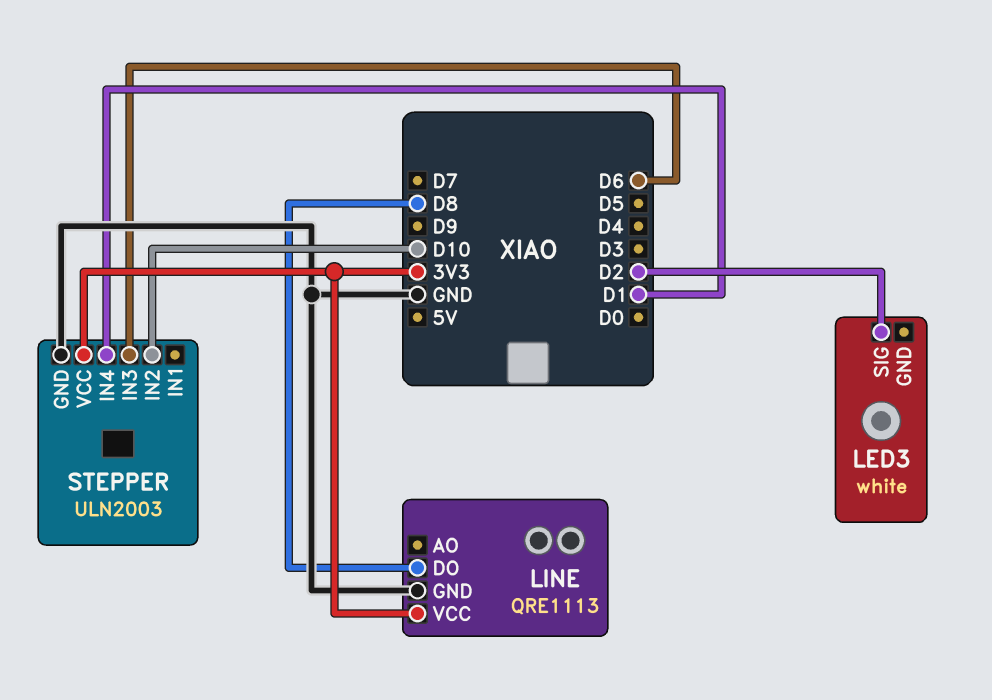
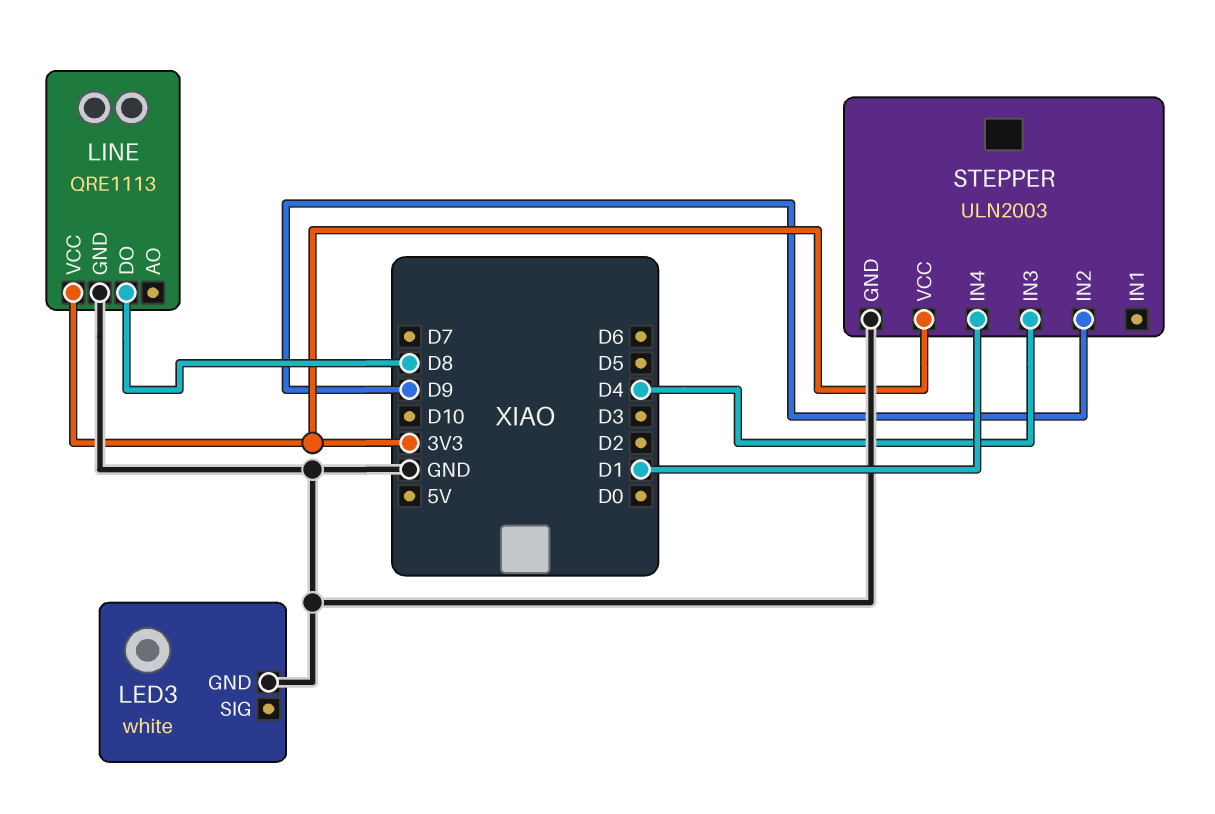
LED3 pin GND: none -> GND
LED3 pin SIG: D2 -> none
STEPPER pin IN2: D10 -> D9
STEPPER pin IN3: D6 -> D4

